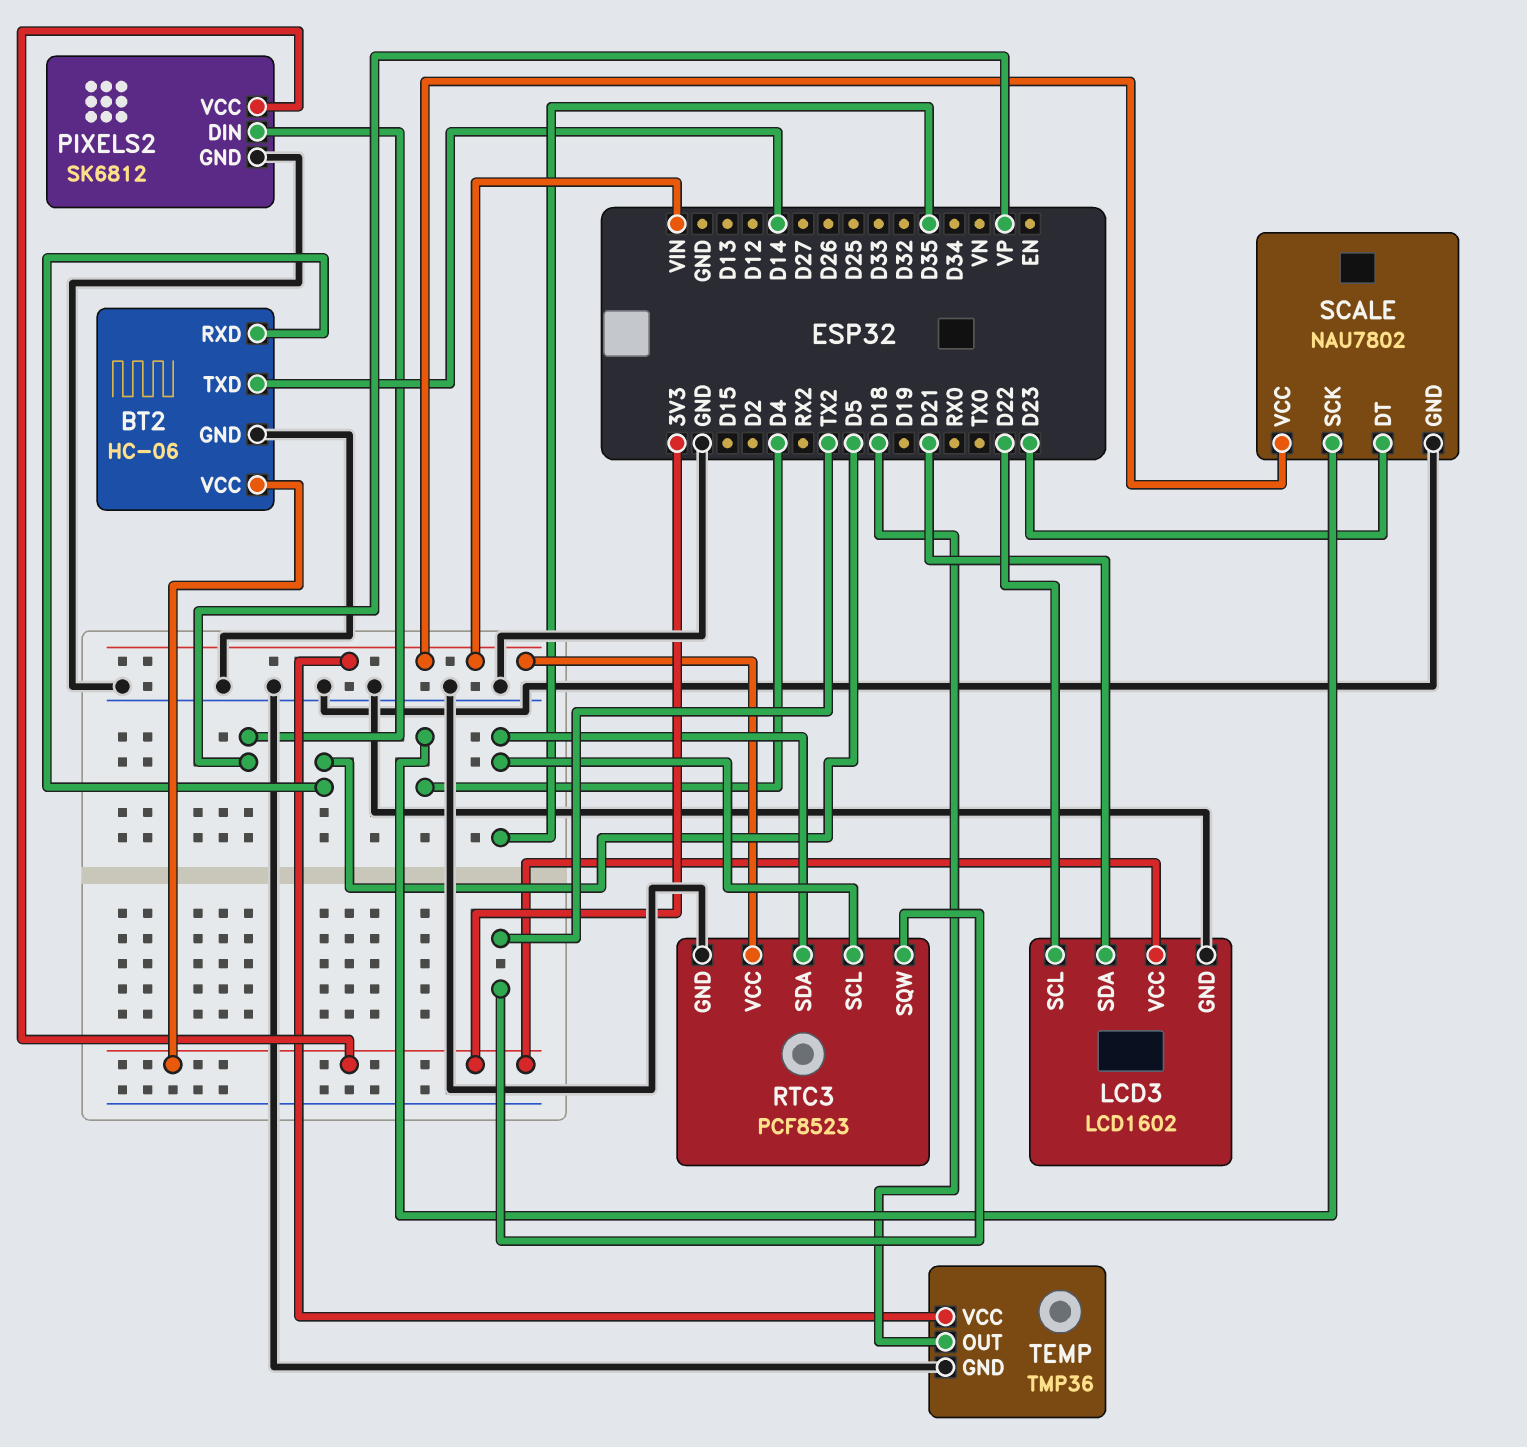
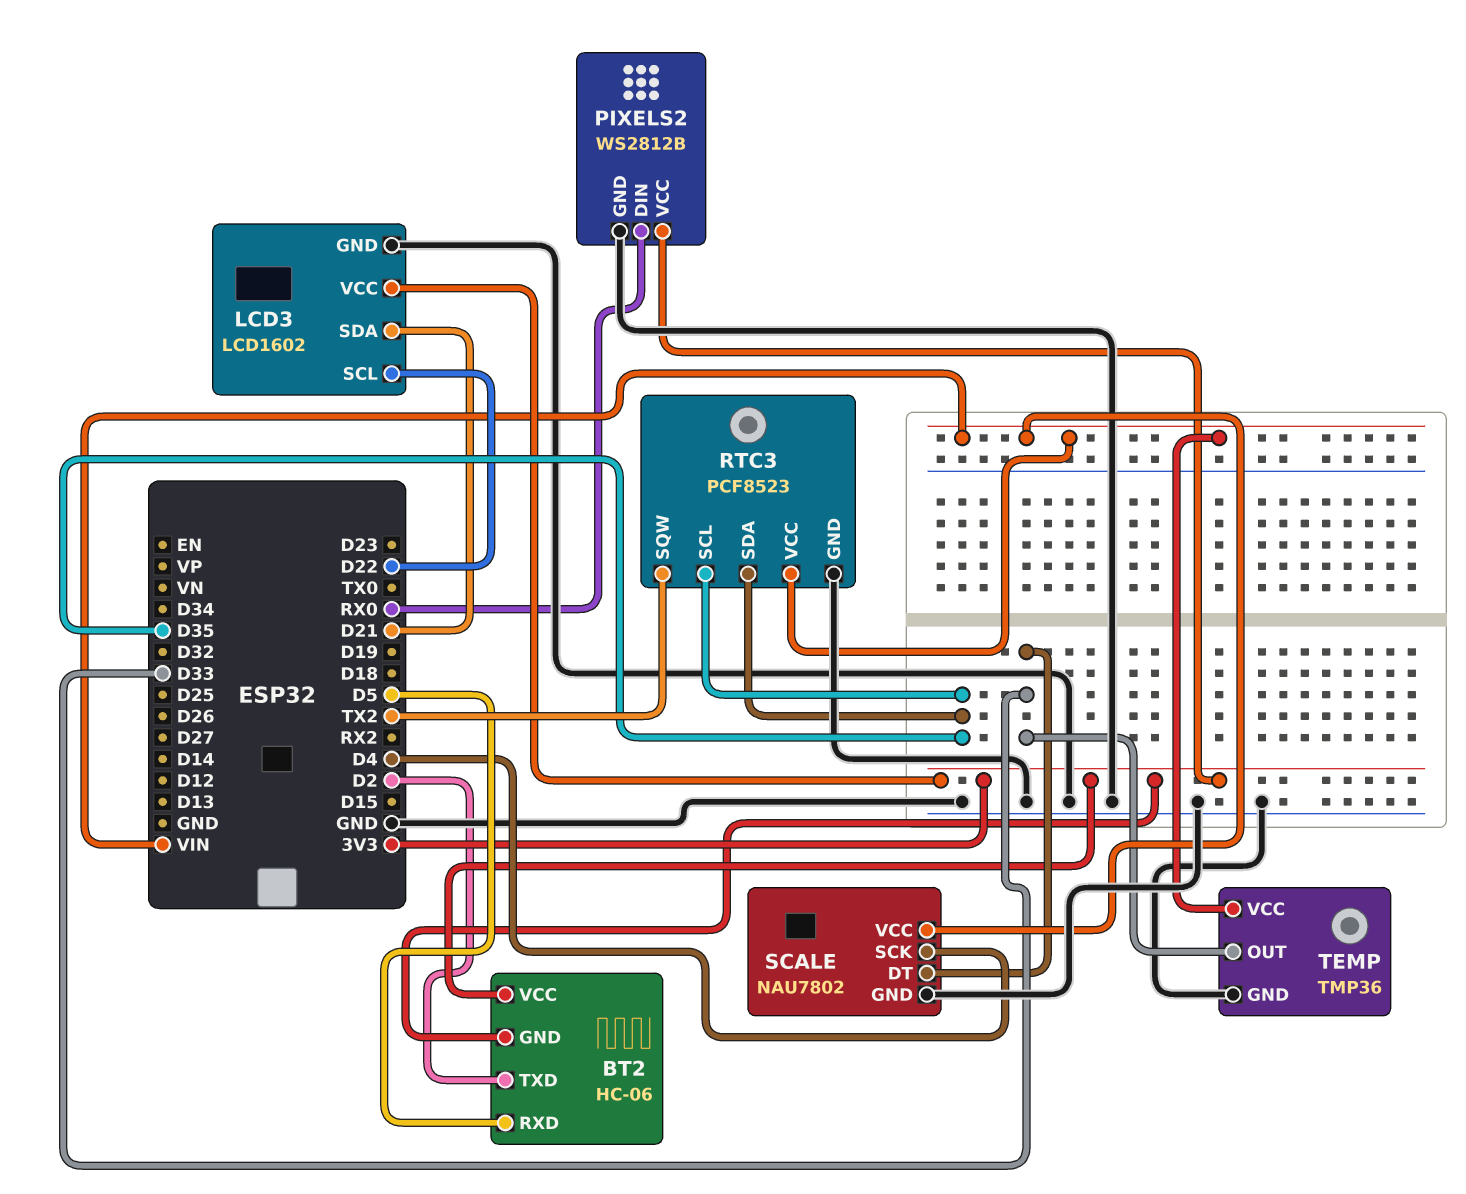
BT2 pin GND: GND -> 3V3
BT2 pin TXD: D14 -> D2
PIXELS2: SK6812 -> WS2812B
PIXELS2 pin DIN: VP -> RX0
SCALE pin DT: D23 -> D33
TEMP pin OUT: D18 -> D33

